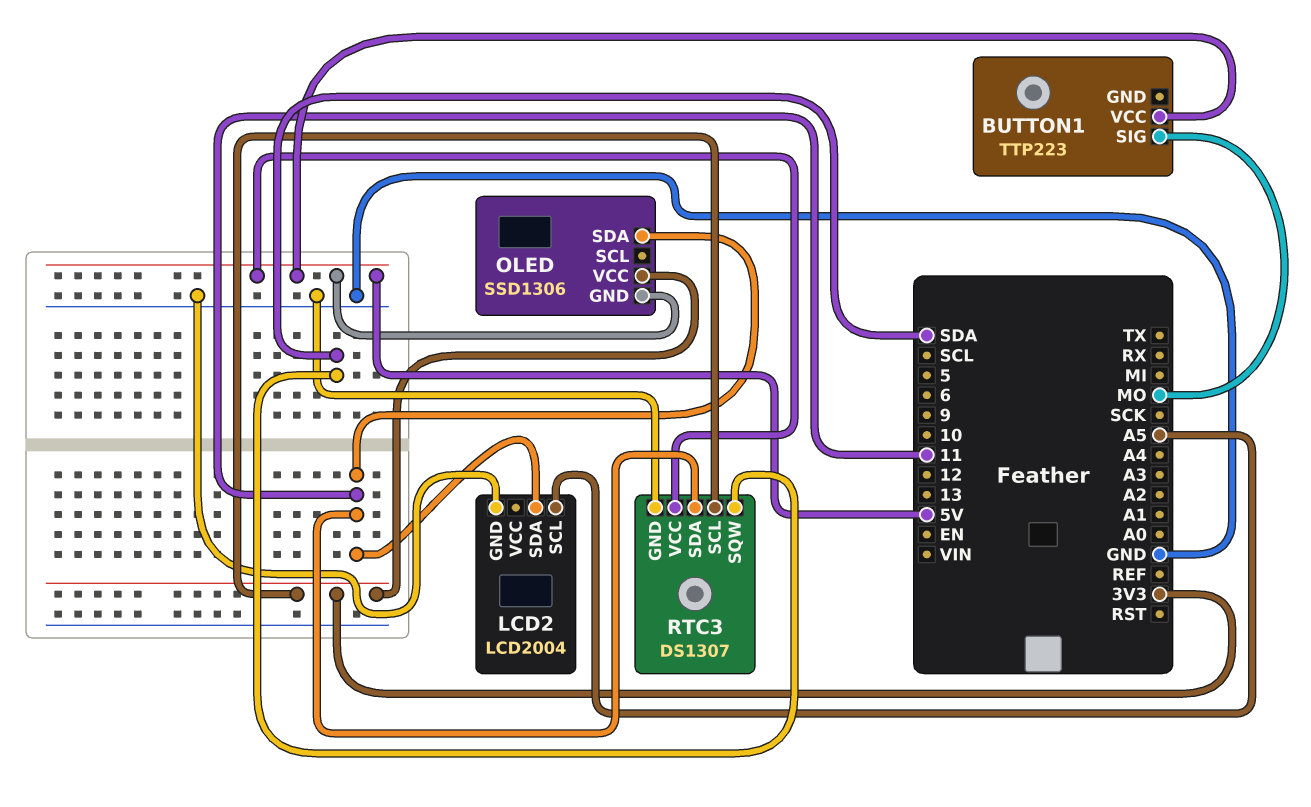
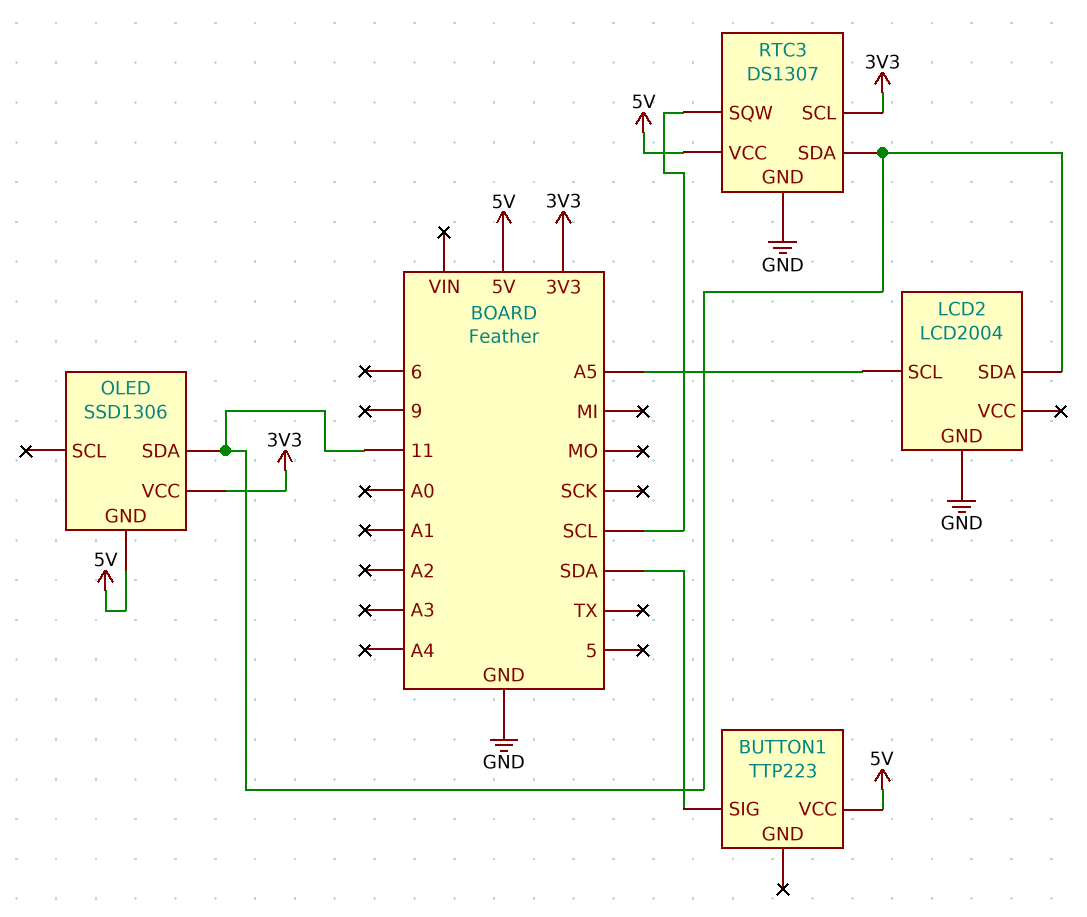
BUTTON1 pin SIG: MO -> SDA
RTC3 pin SQW: SDA -> SCL

